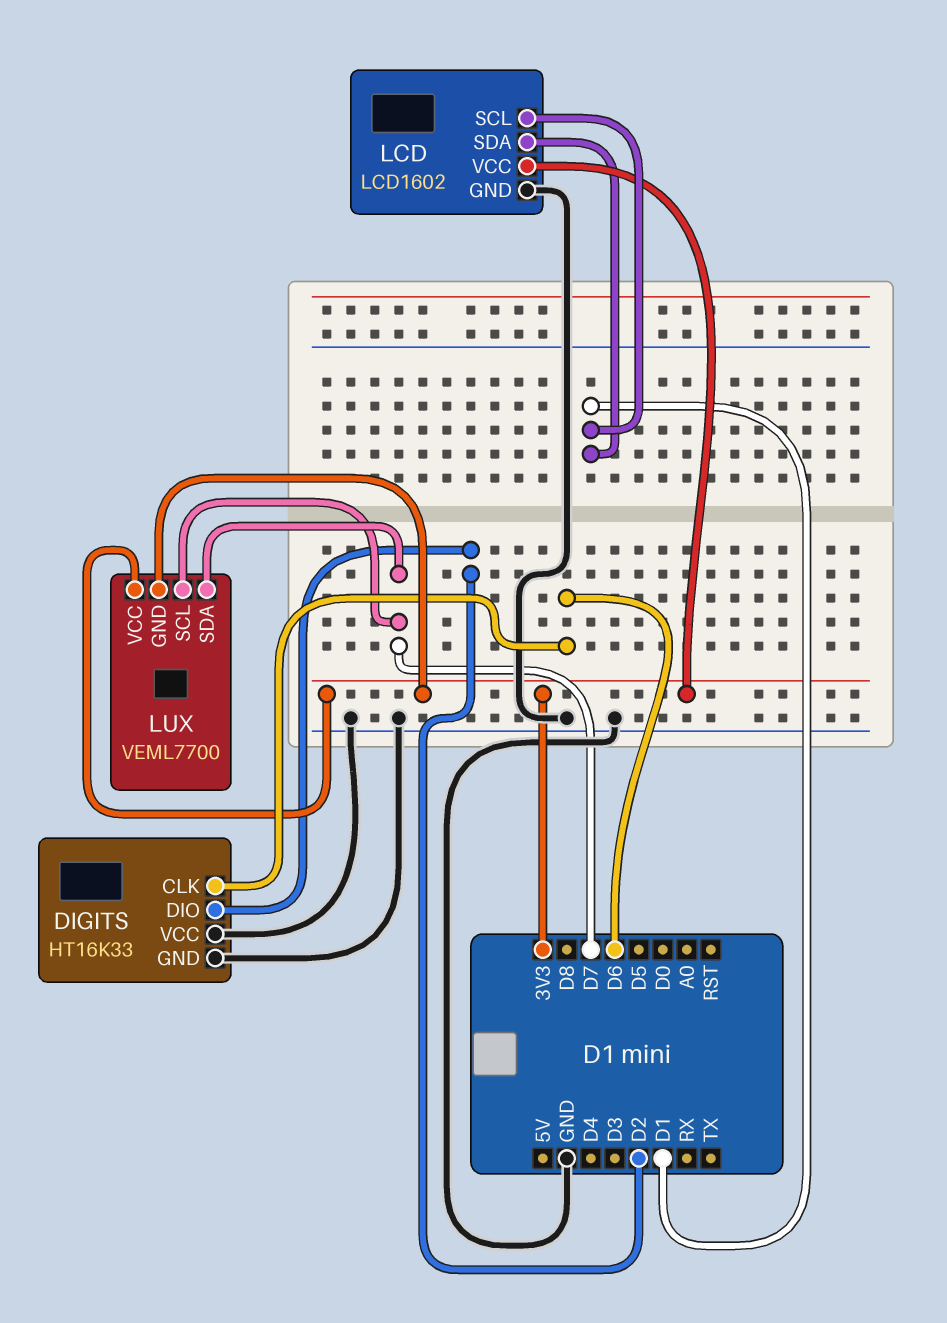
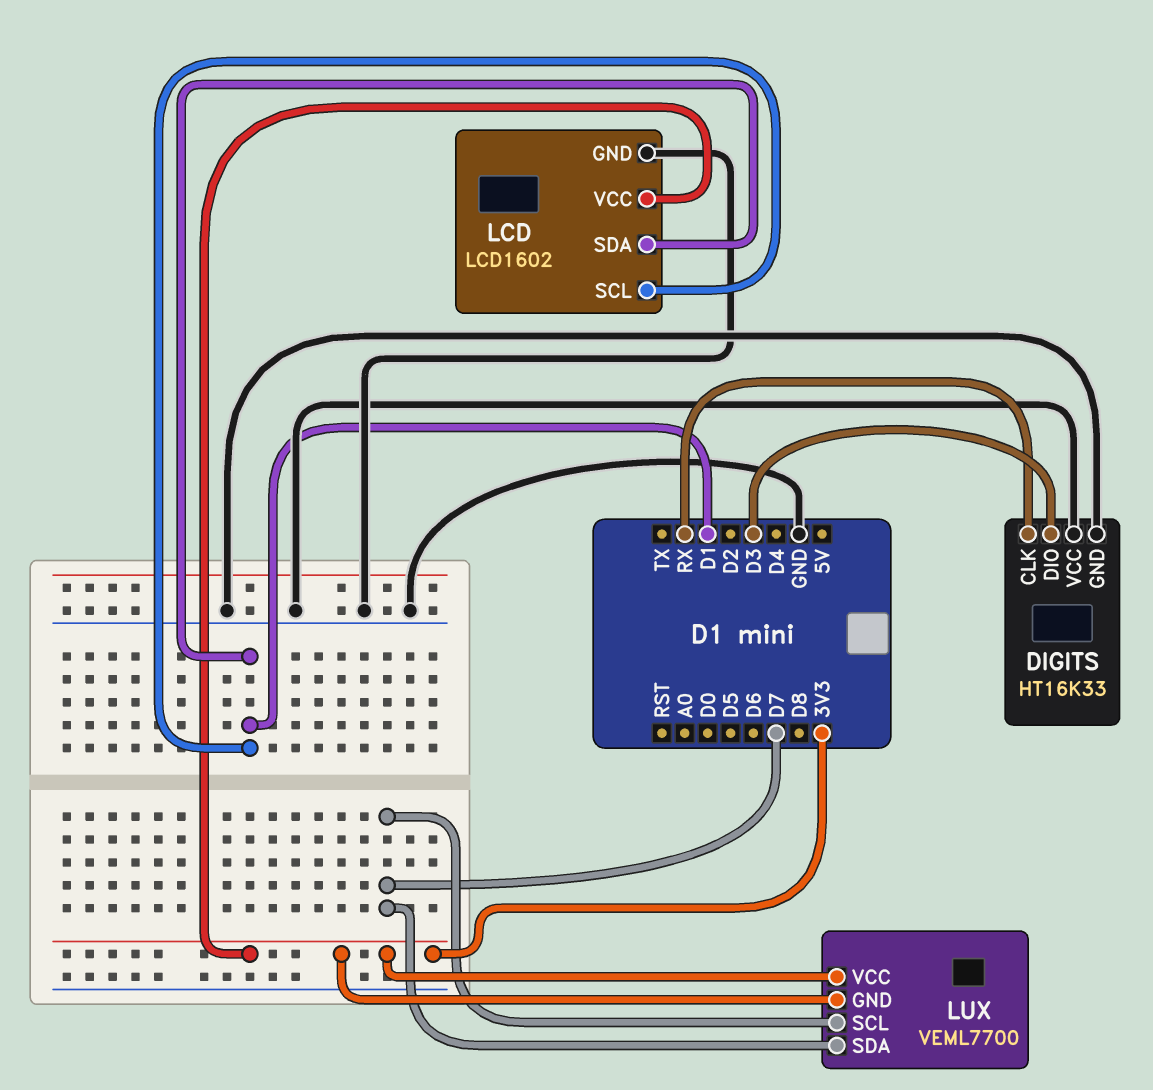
DIGITS pin CLK: D6 -> RX
DIGITS pin DIO: D2 -> D3

